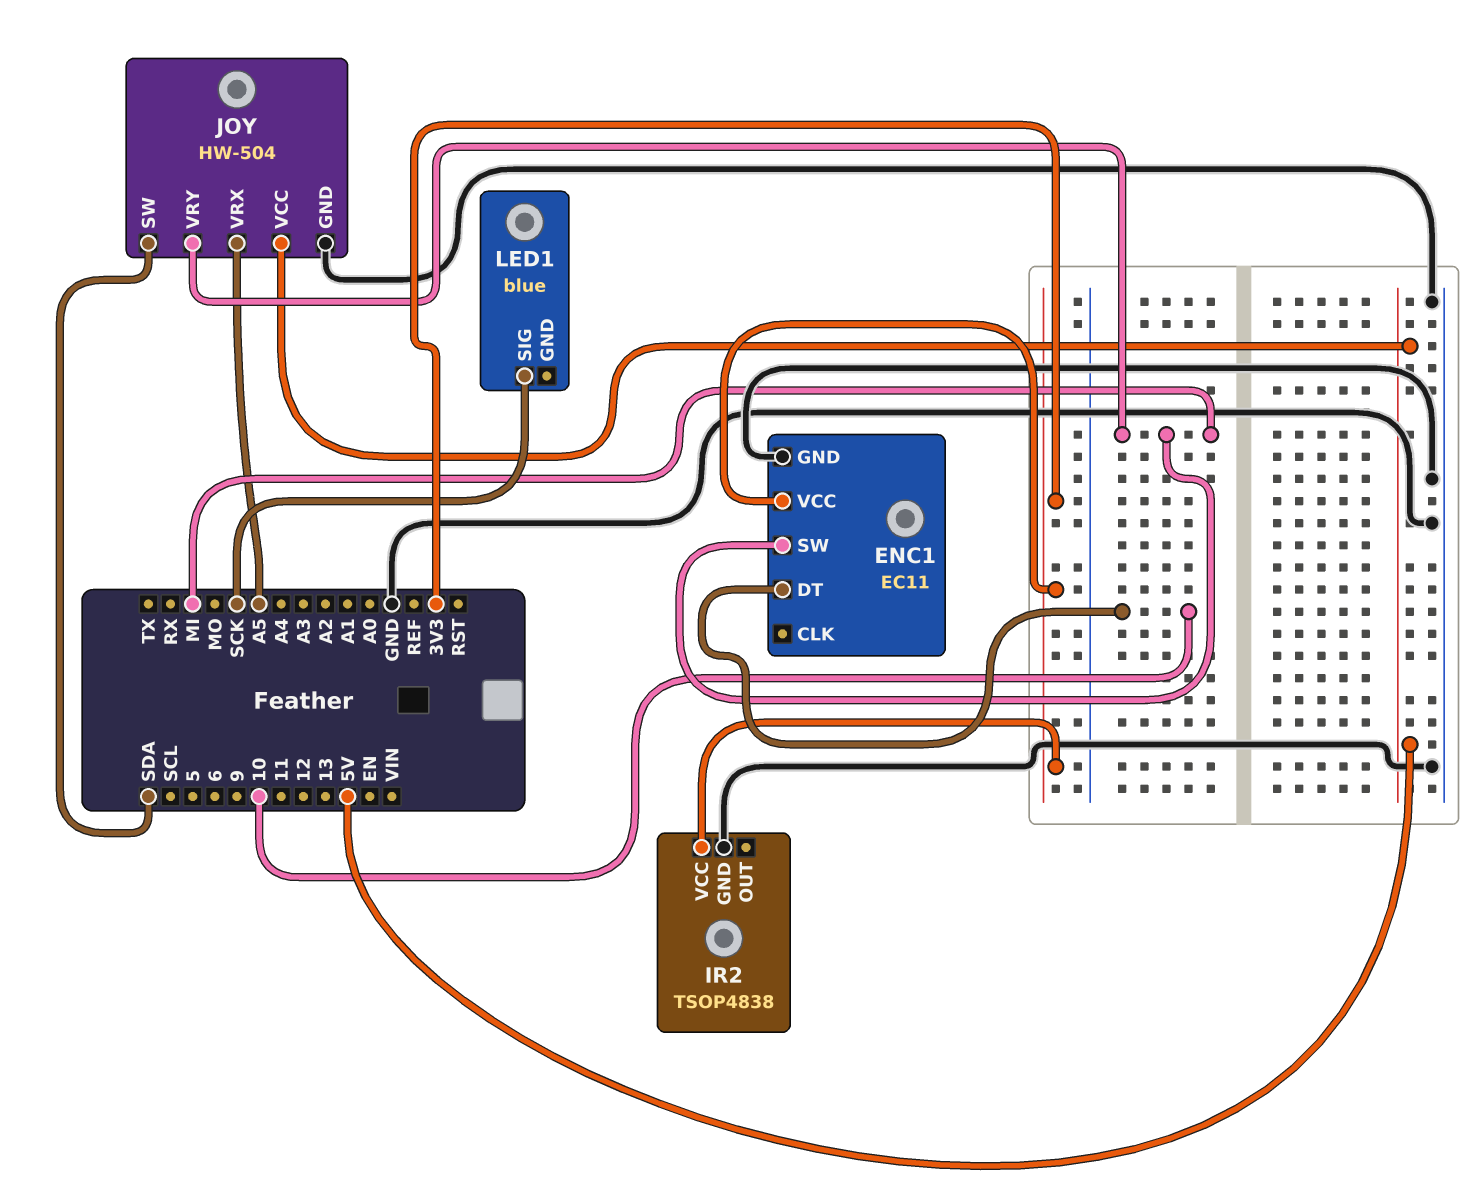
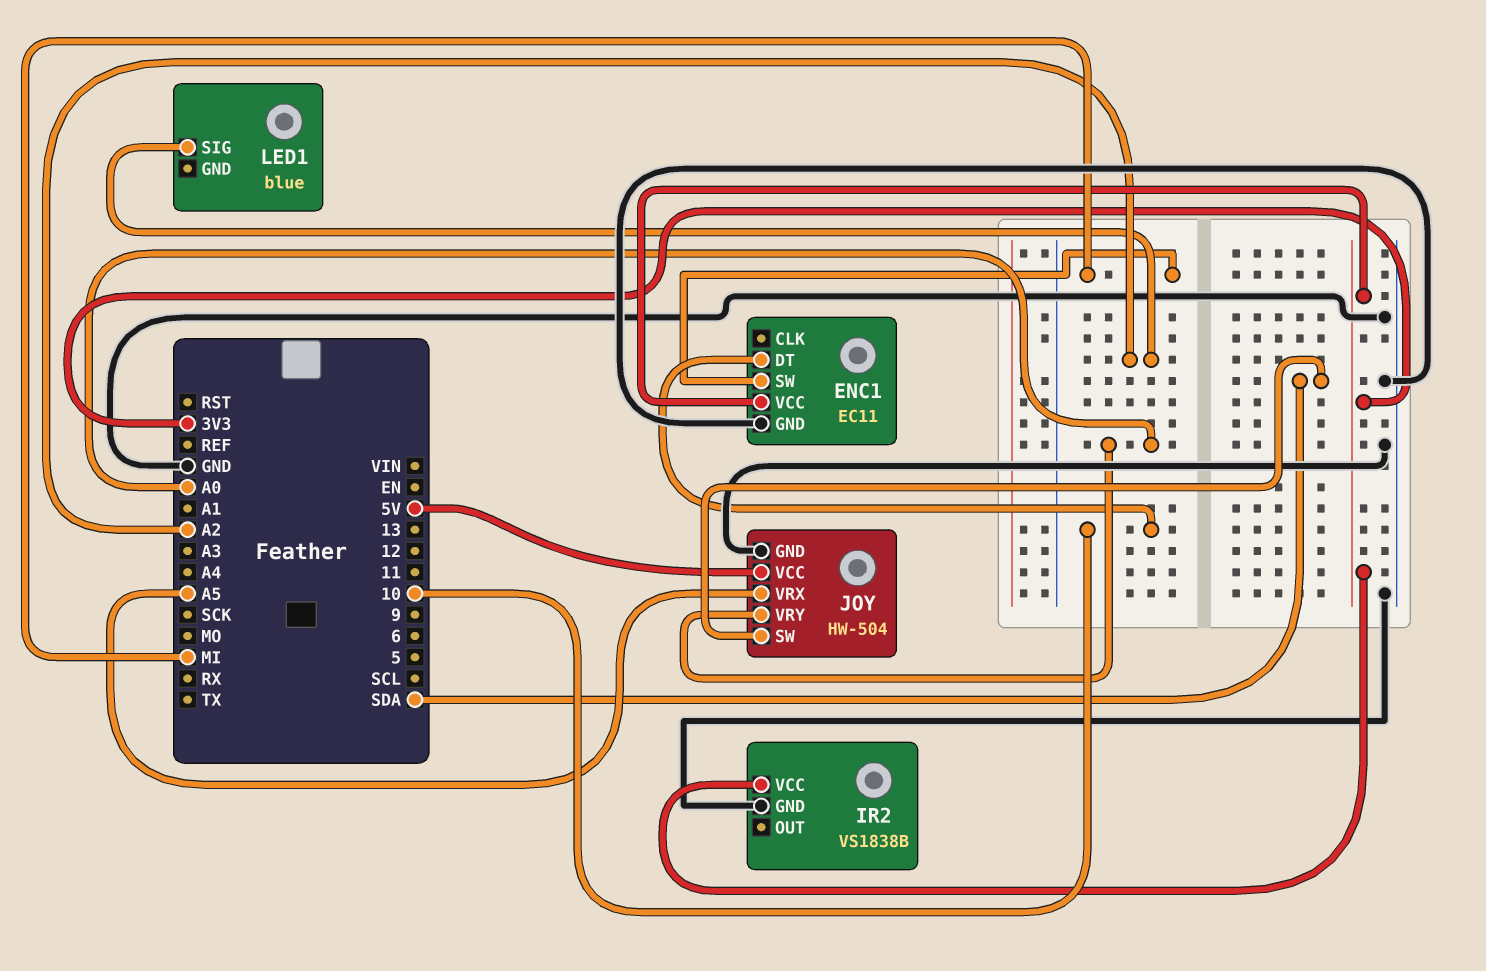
IR2: TSOP4838 -> VS1838B
JOY pin VRY: MI -> A0
LED1 pin SIG: SCK -> A2

